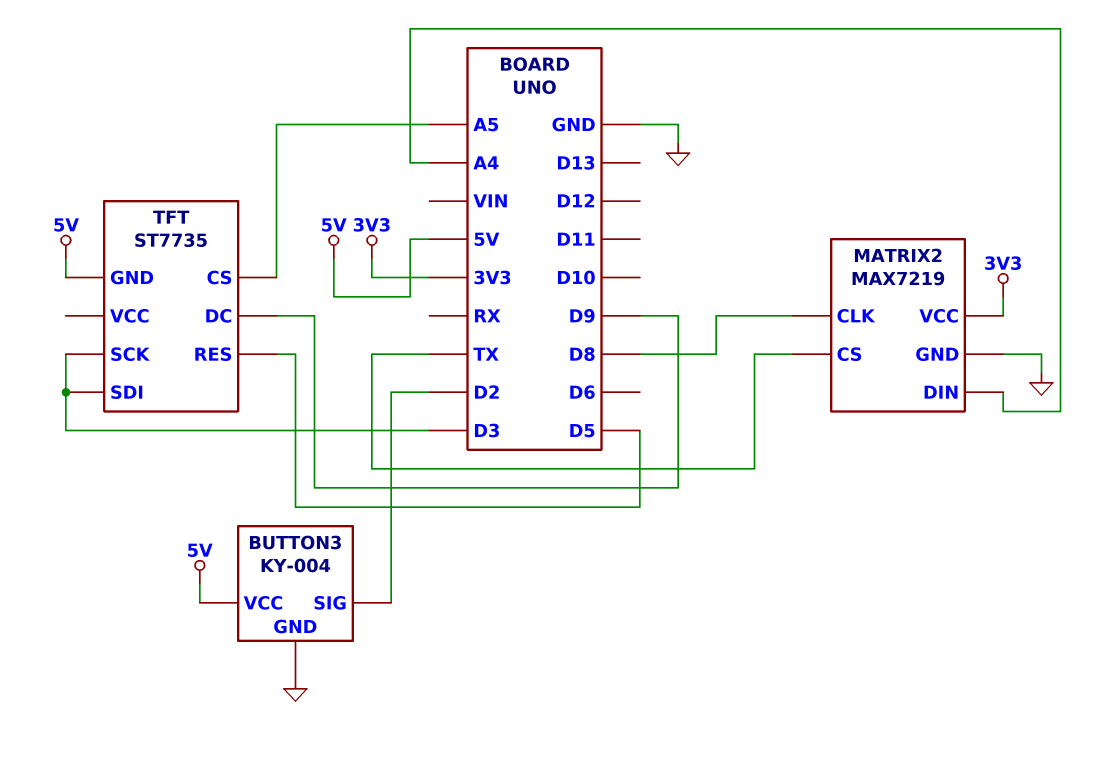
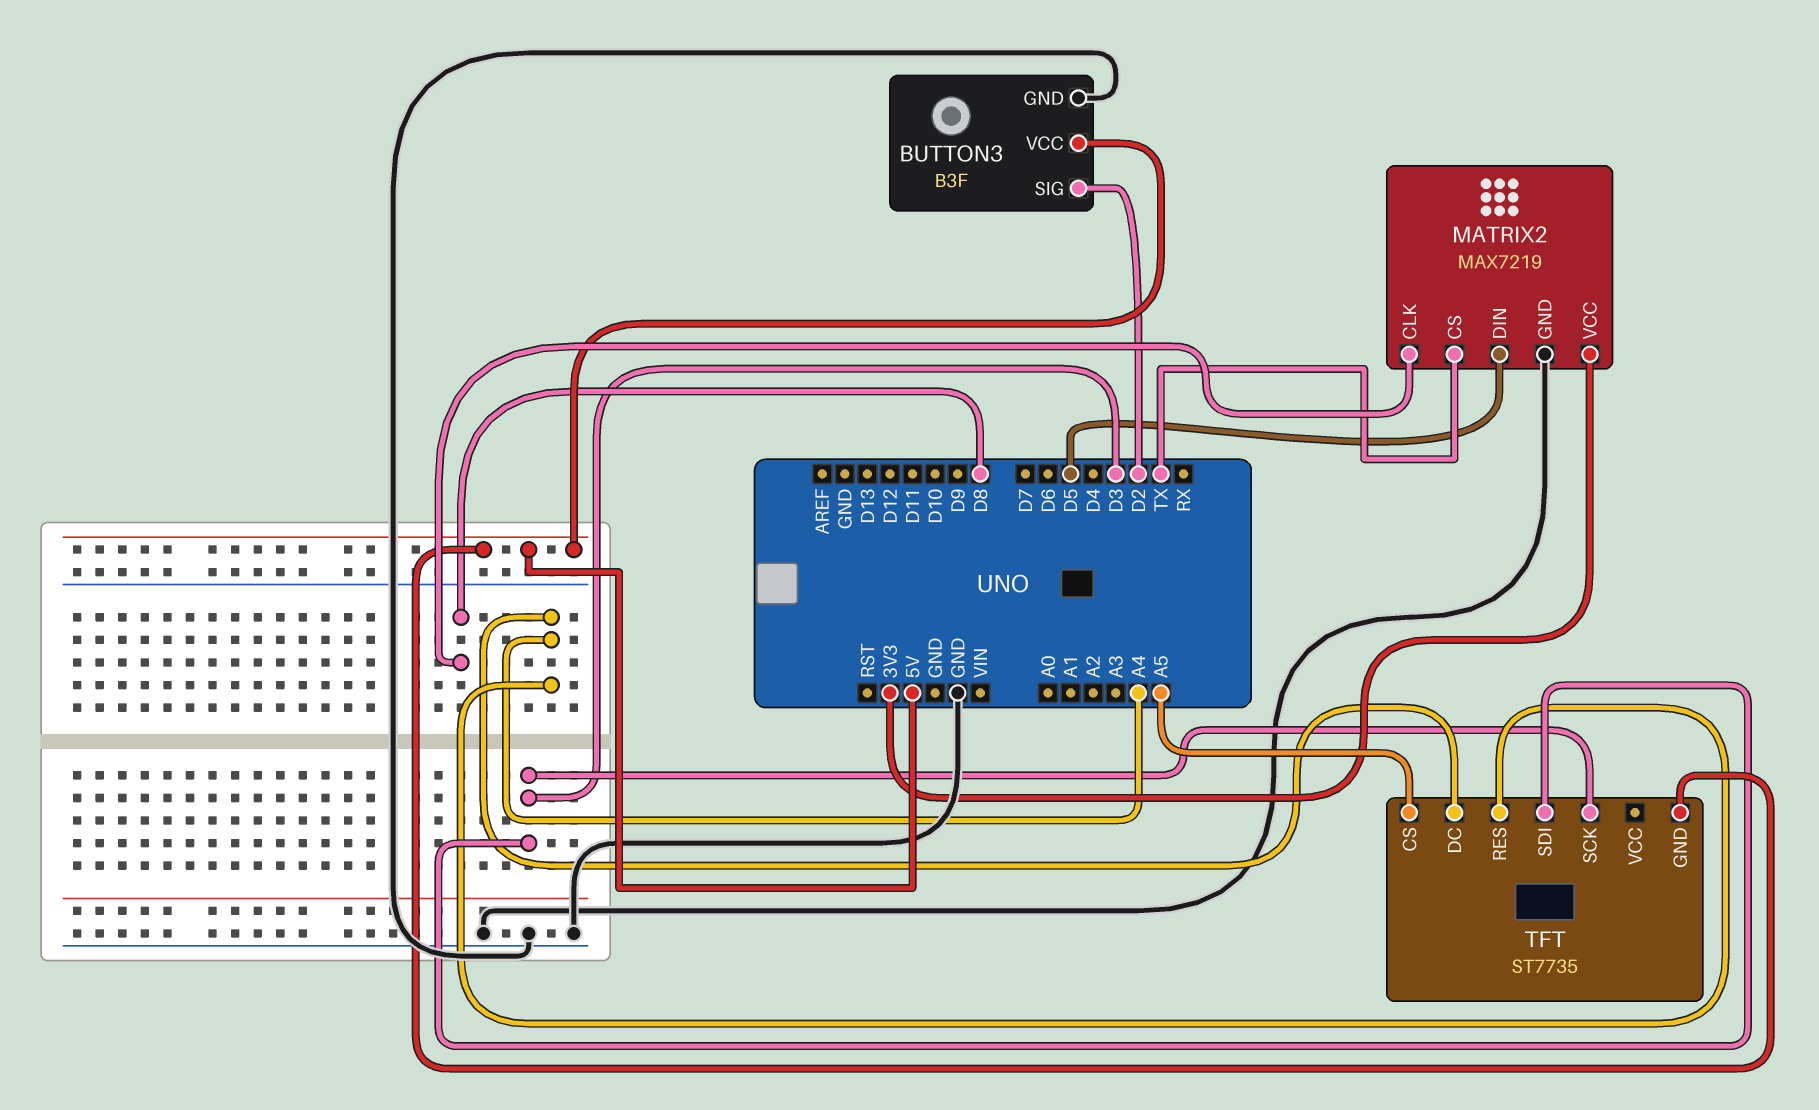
BUTTON3: KY-004 -> B3F
MATRIX2 pin DIN: A4 -> D5
TFT pin DC: D9 -> A4
TFT pin RES: D5 -> A4

